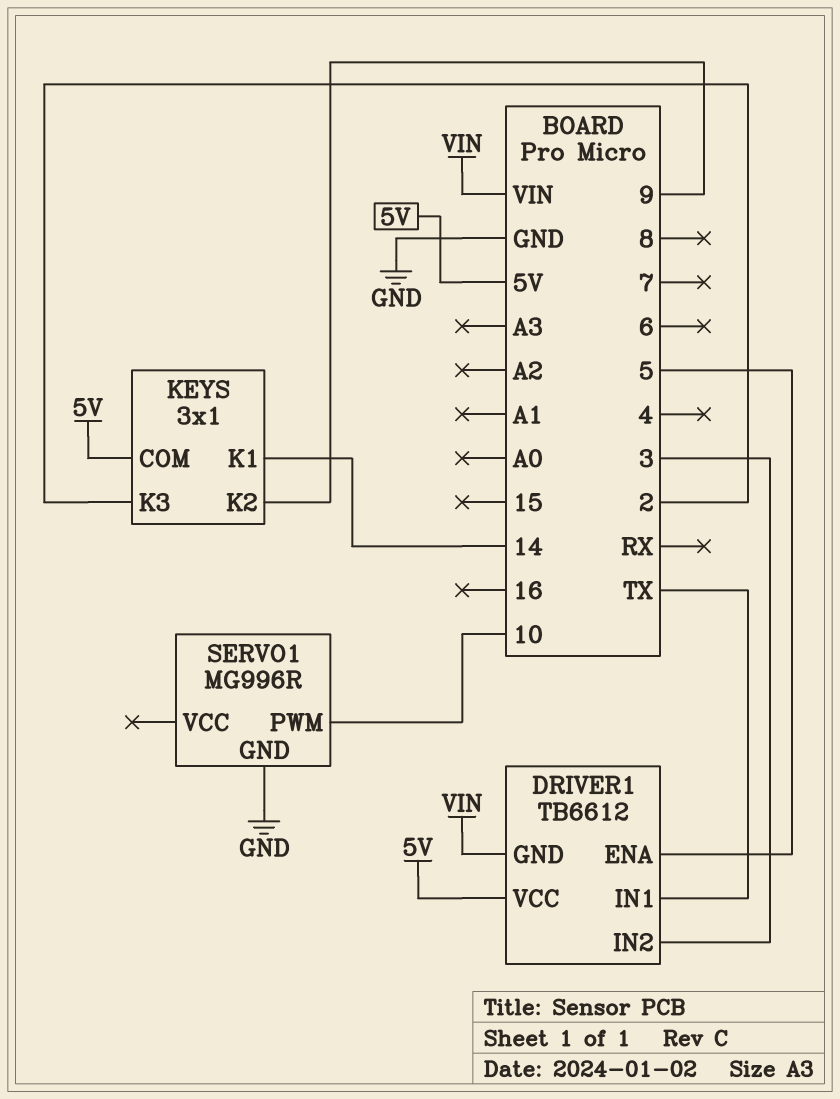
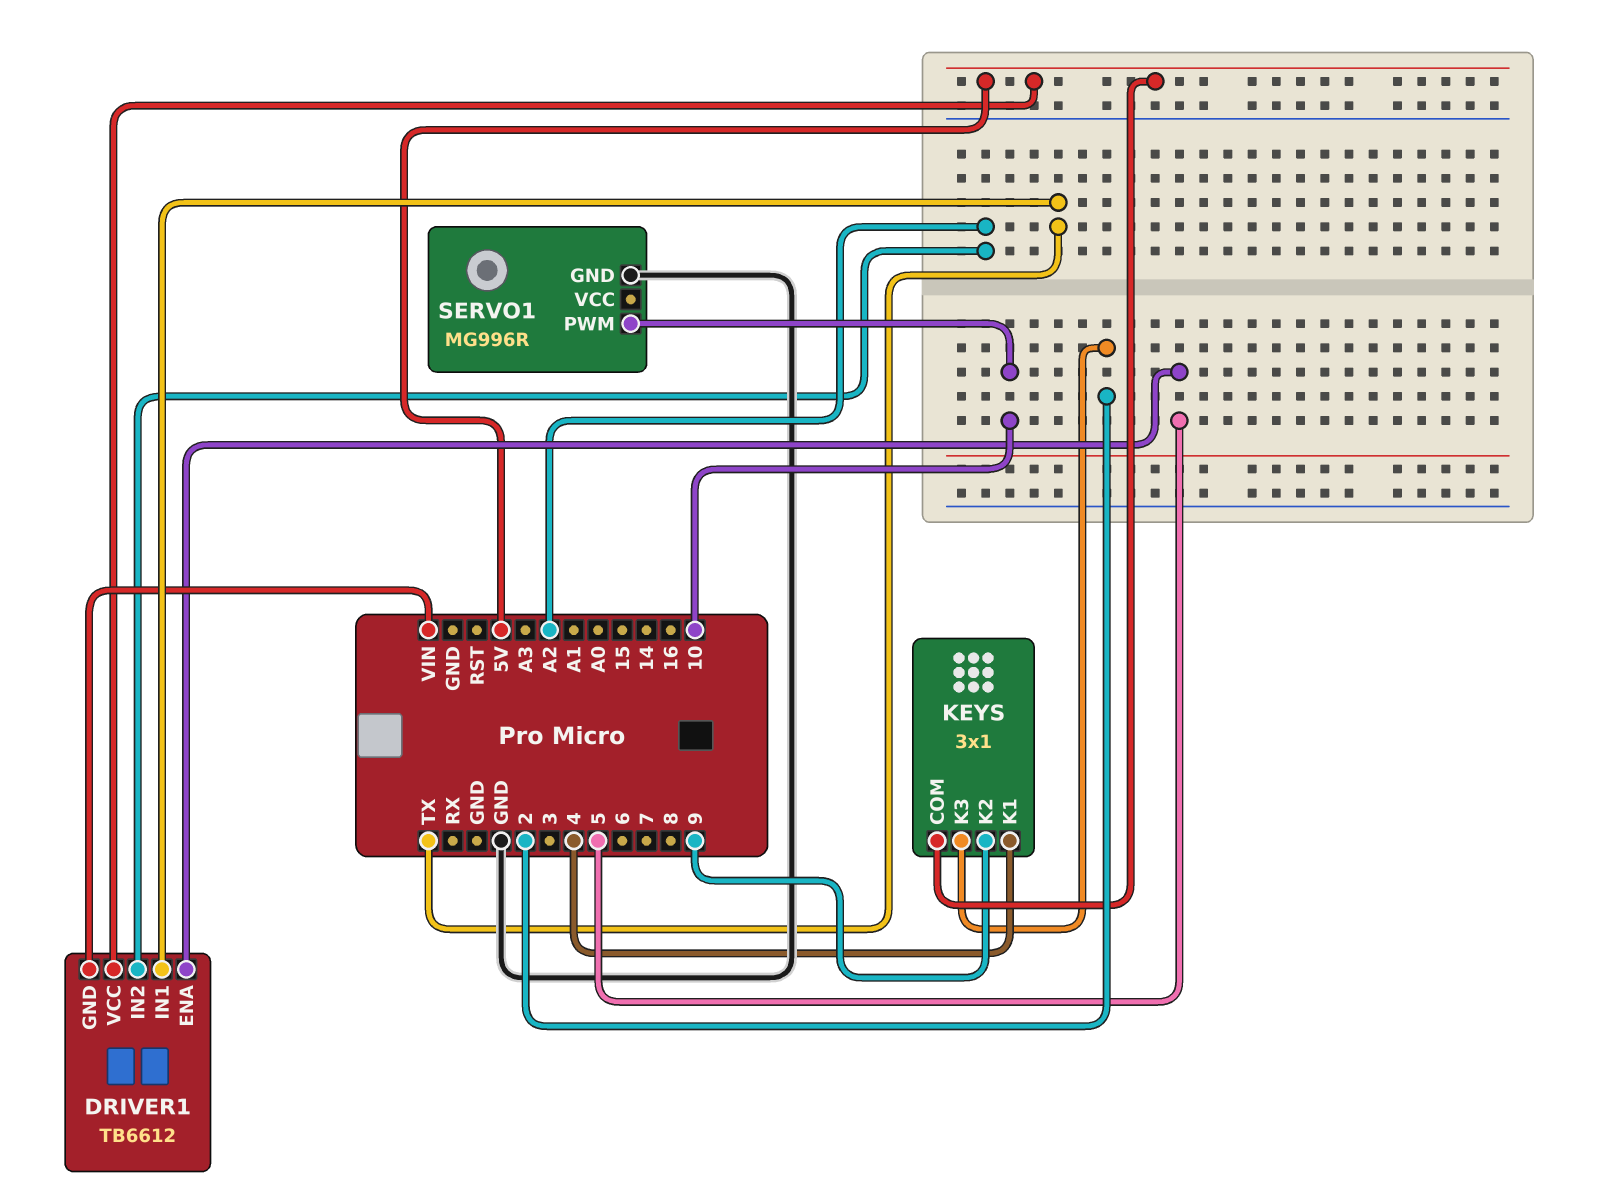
DRIVER1 pin IN2: 3 -> A2
KEYS pin K1: 14 -> 4

